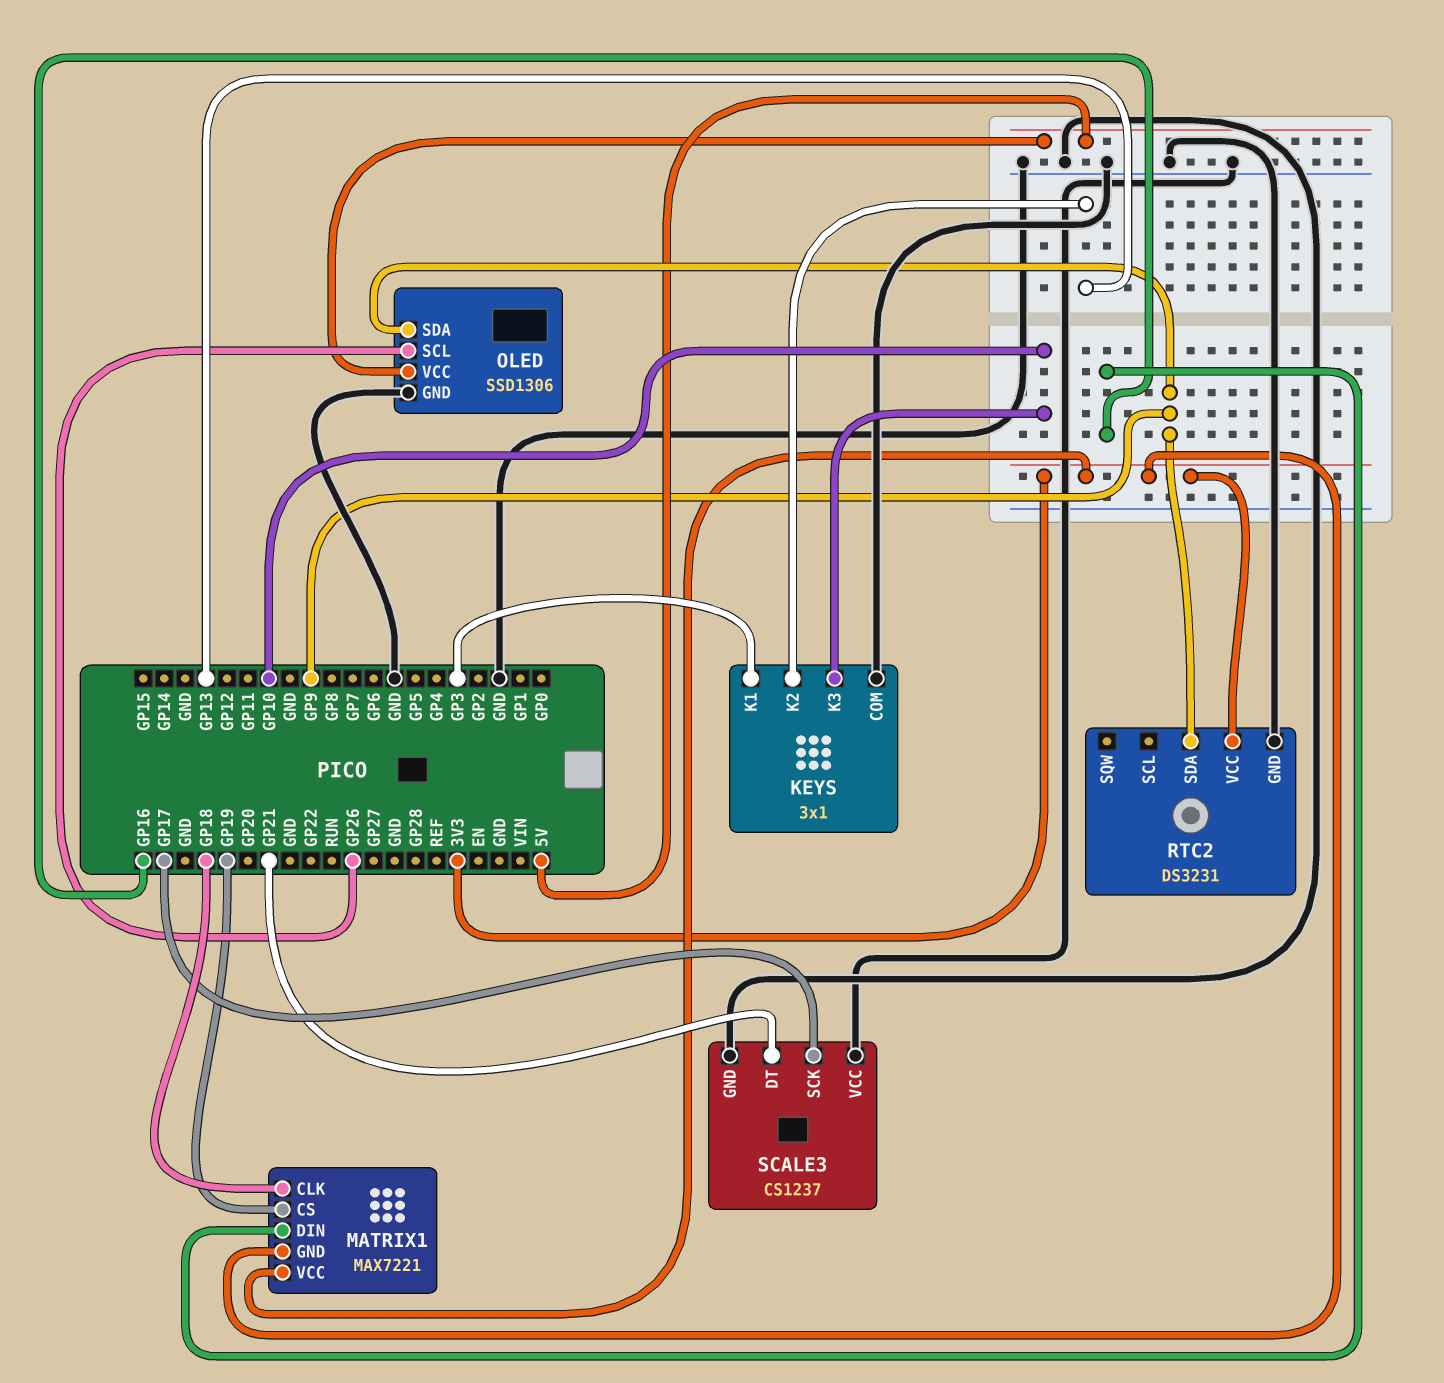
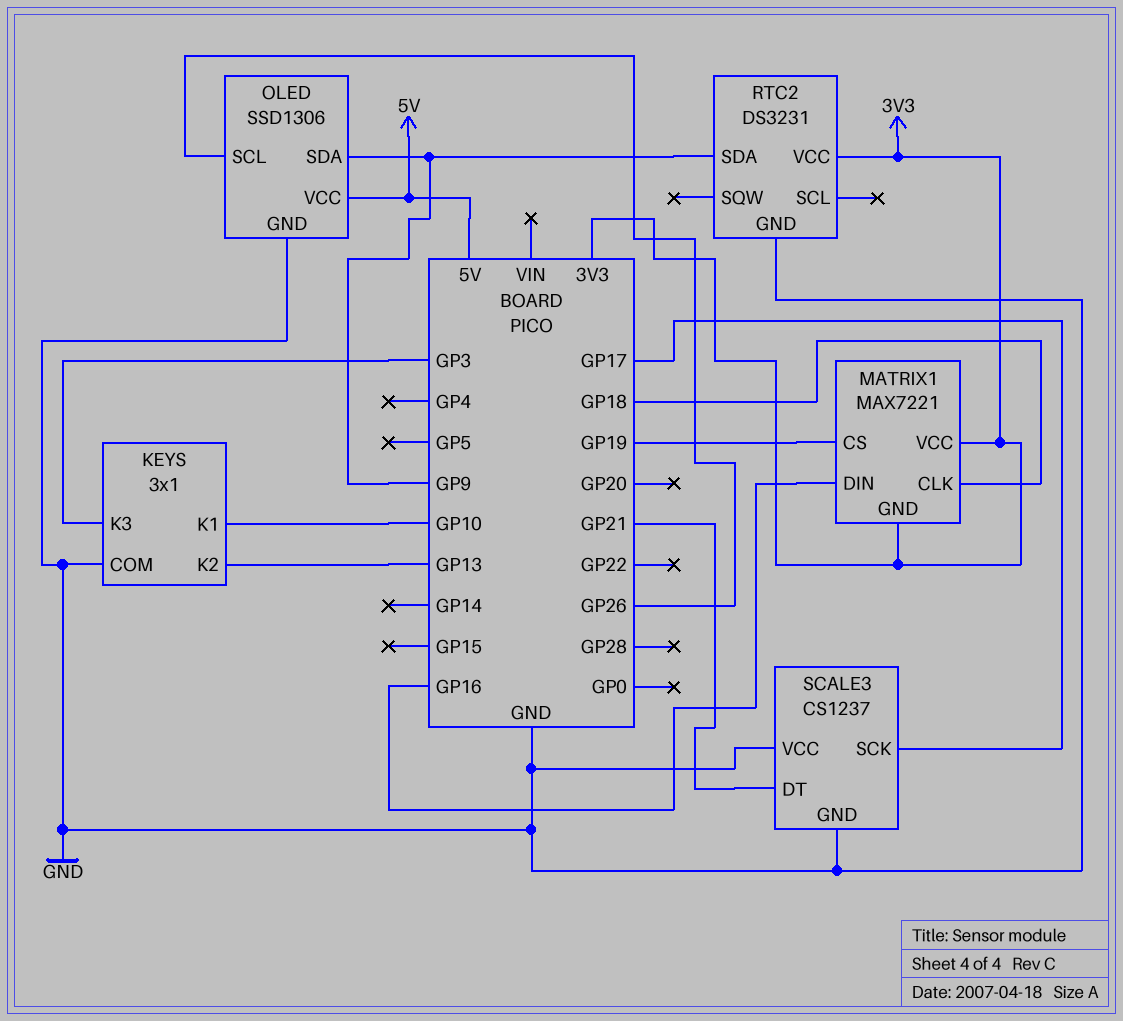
KEYS pin K1: GP3 -> GP10
KEYS pin K3: GP10 -> GP3

